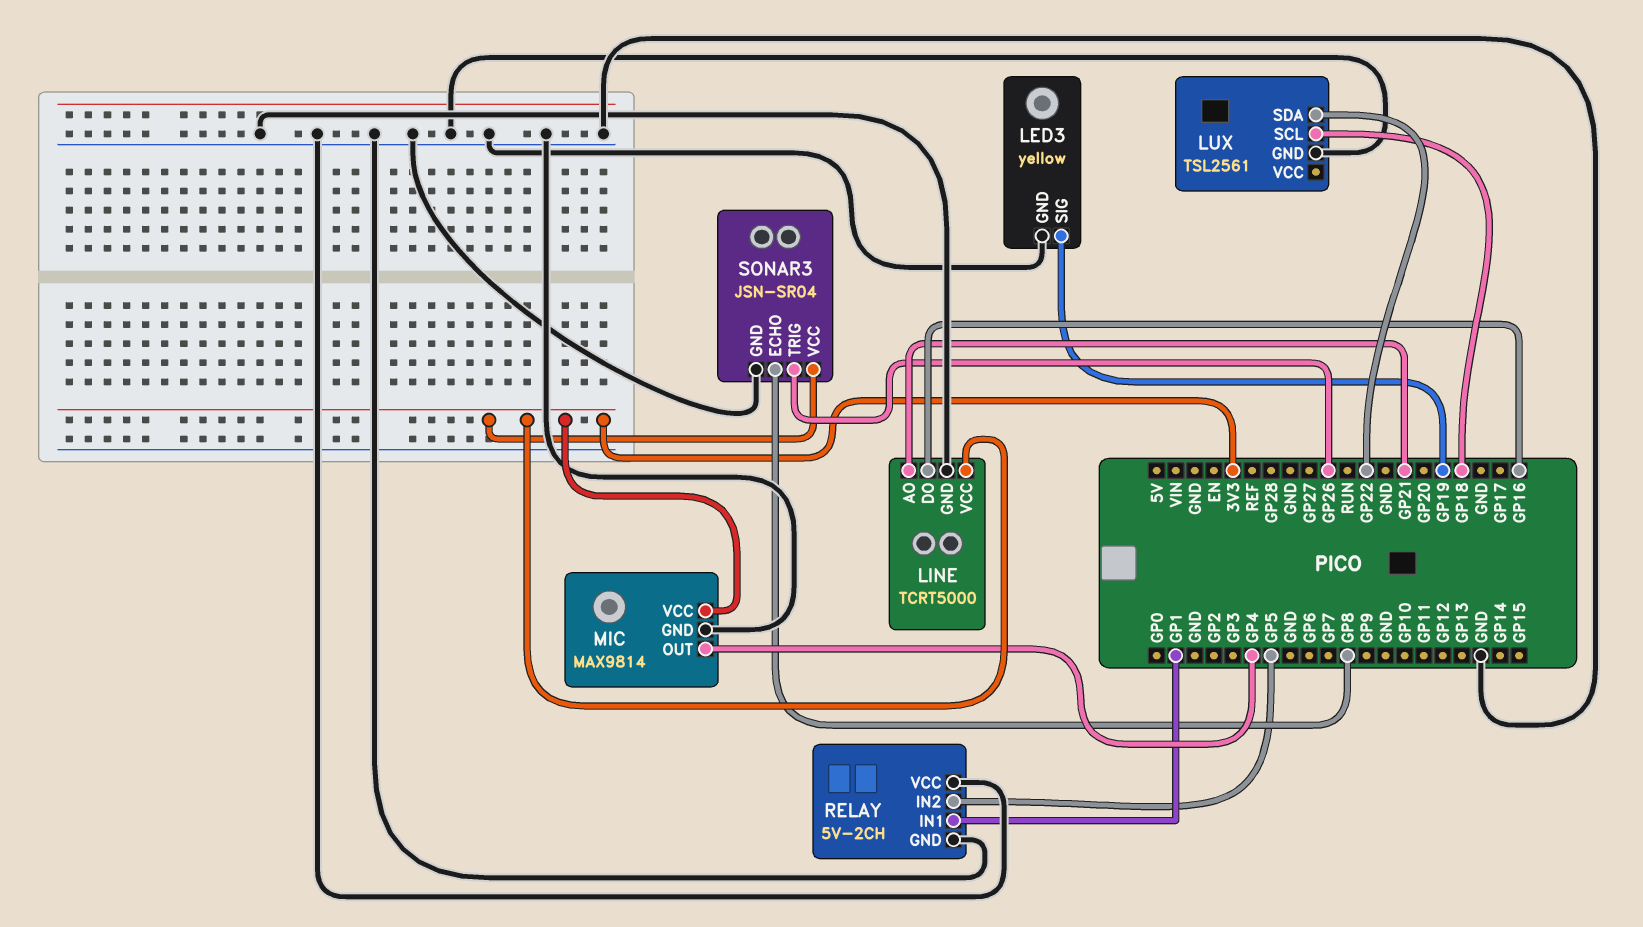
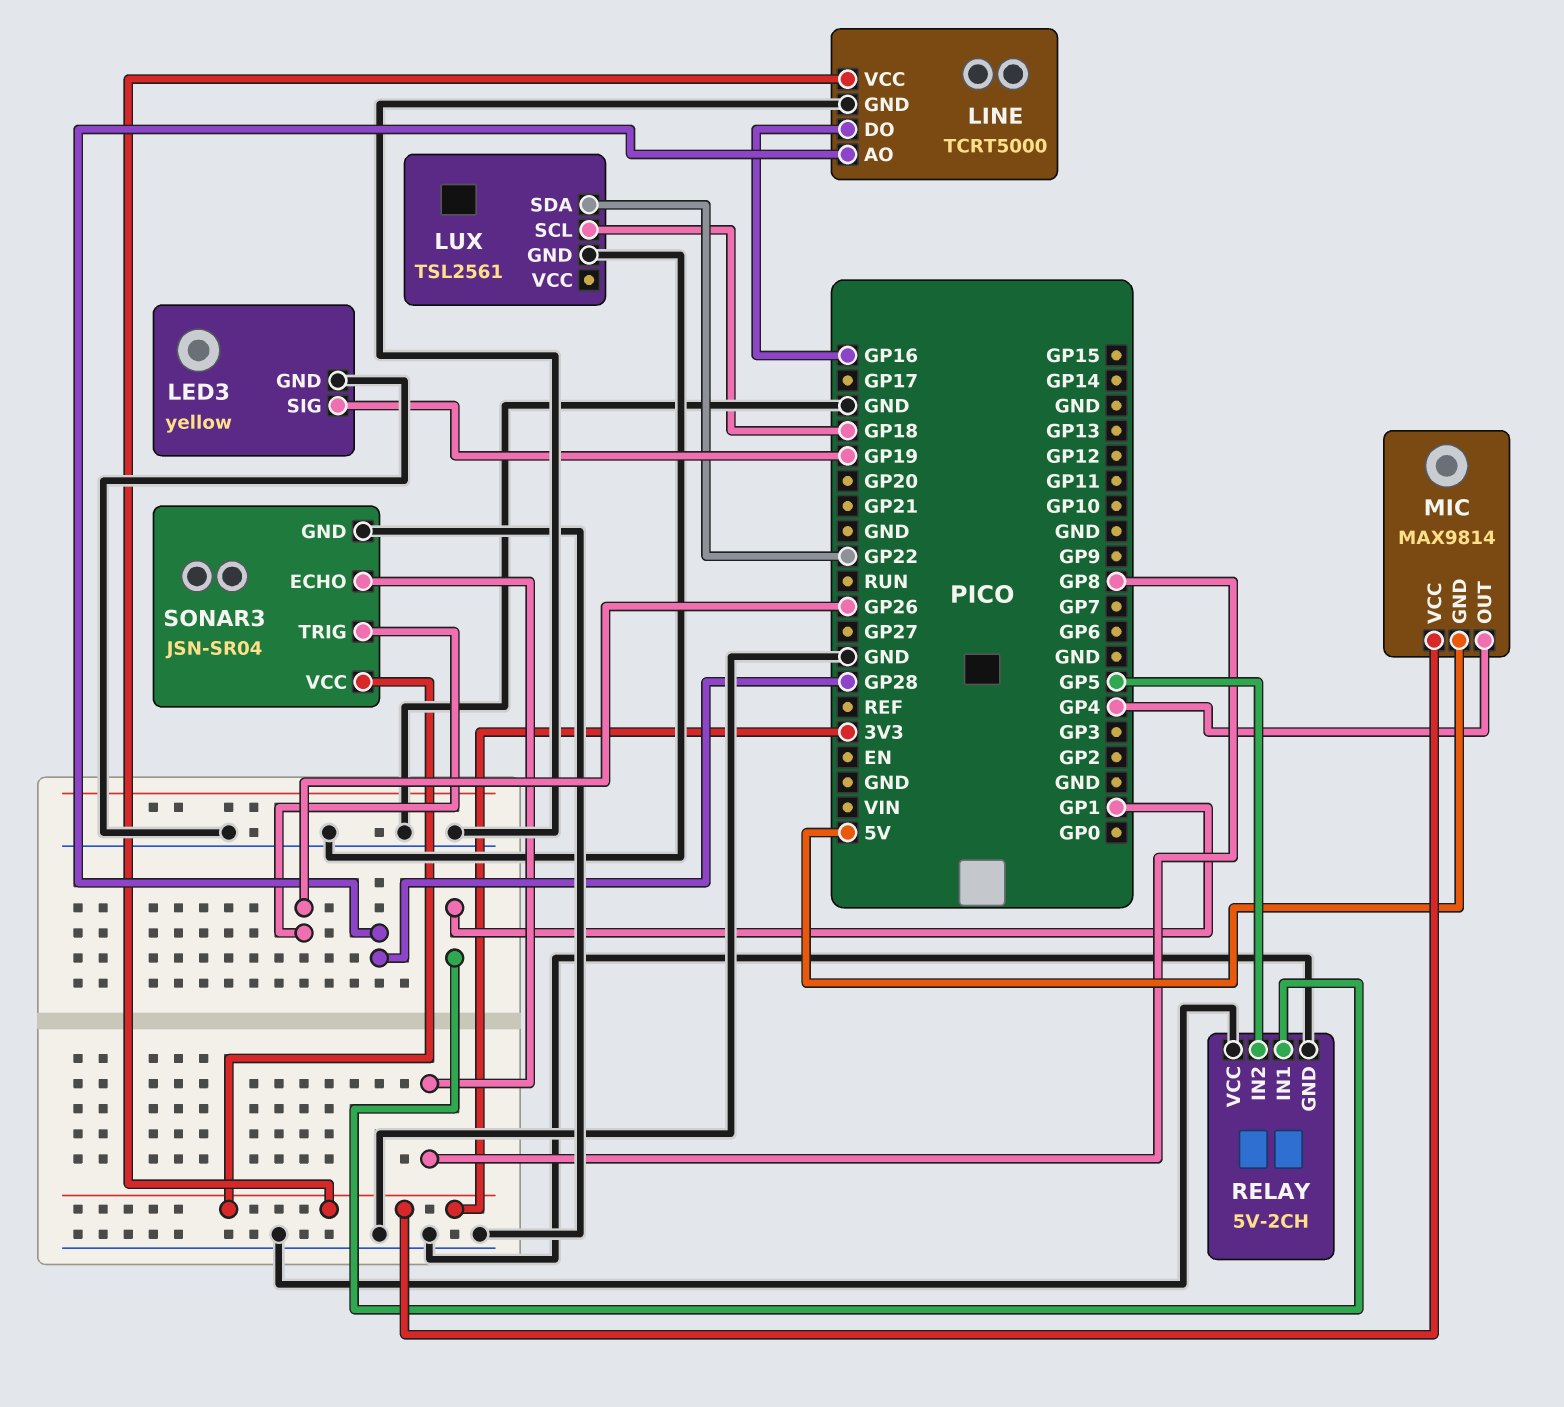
LINE pin AO: GP21 -> GP28
MIC pin GND: GND -> 5V

